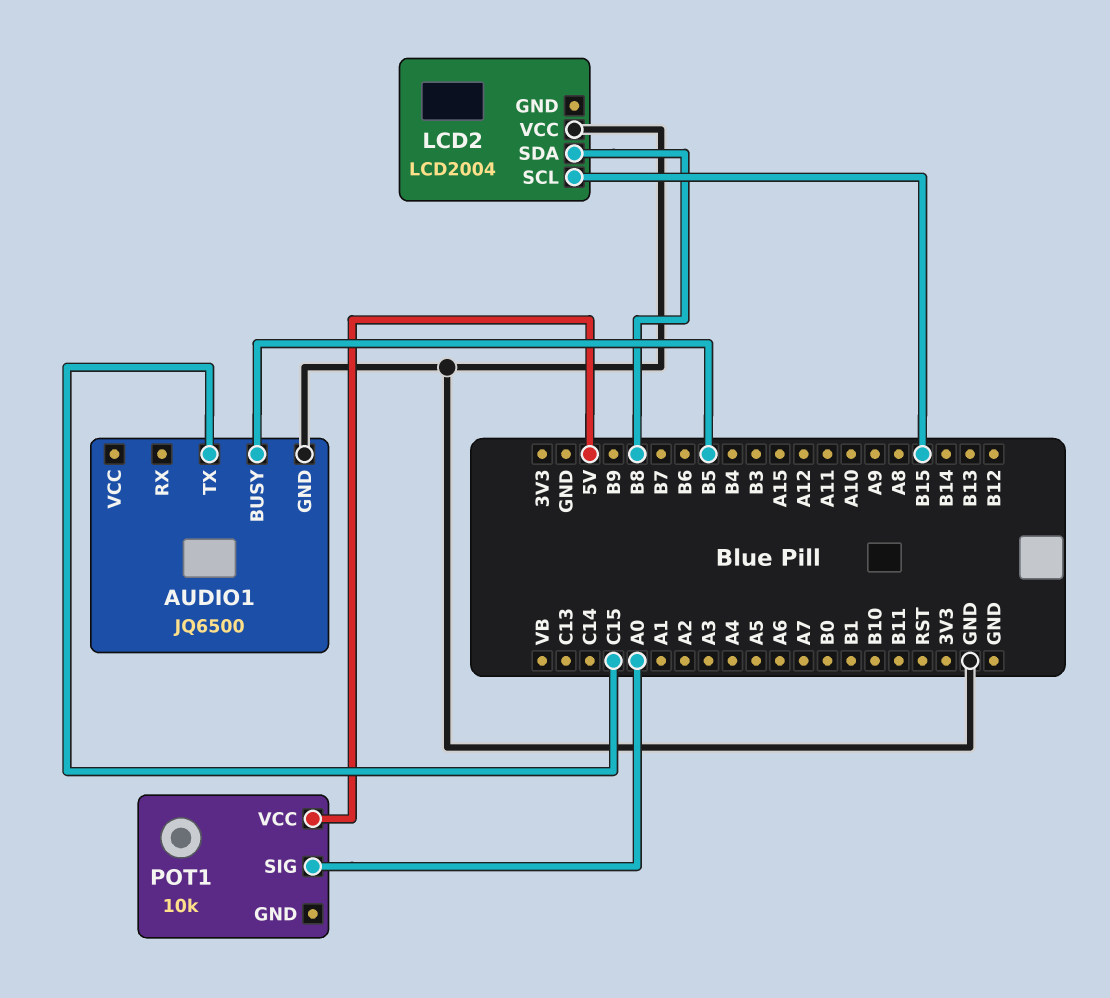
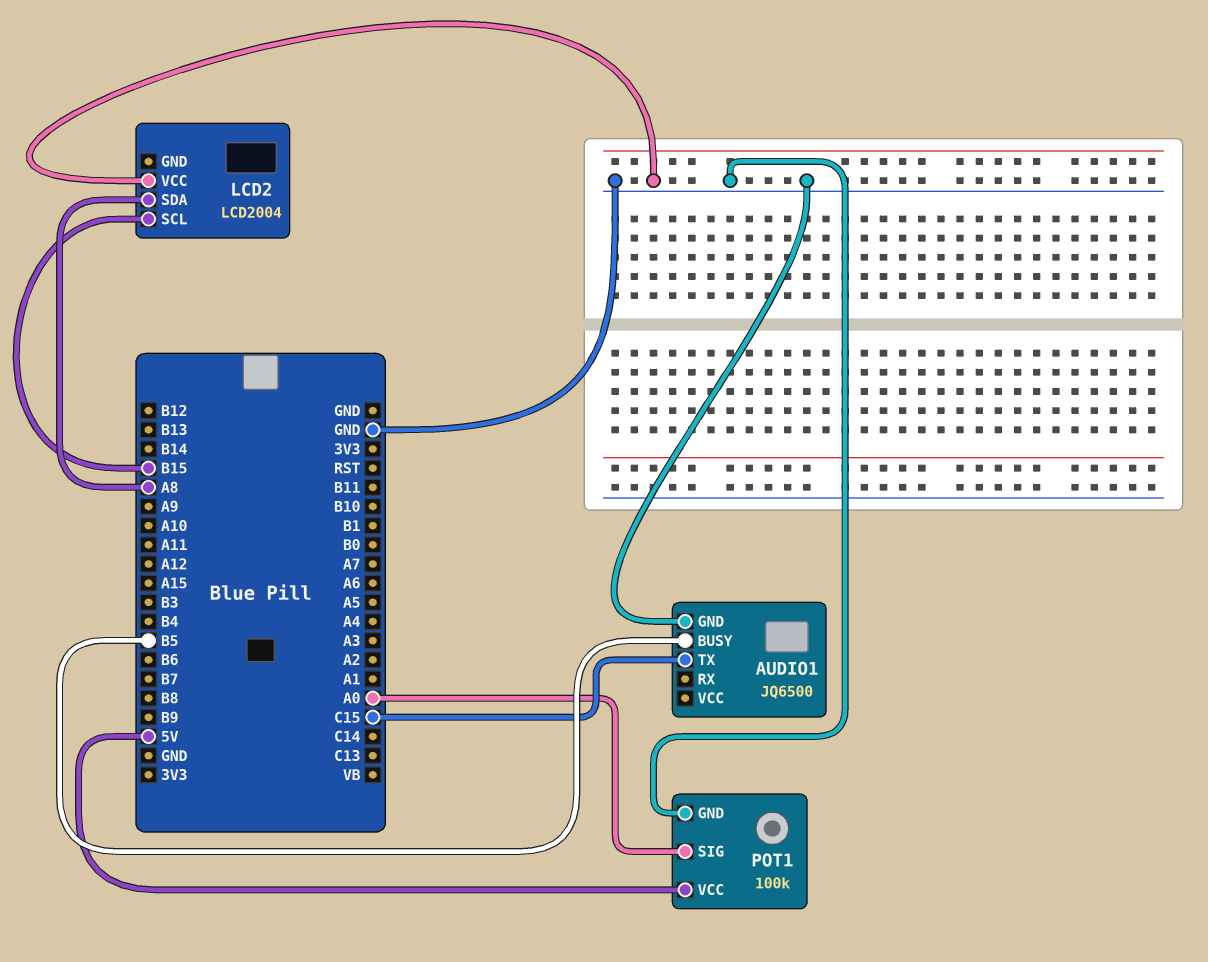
LCD2 pin SDA: B8 -> A8
POT1: 10k -> 100k
POT1 pin GND: none -> GND

